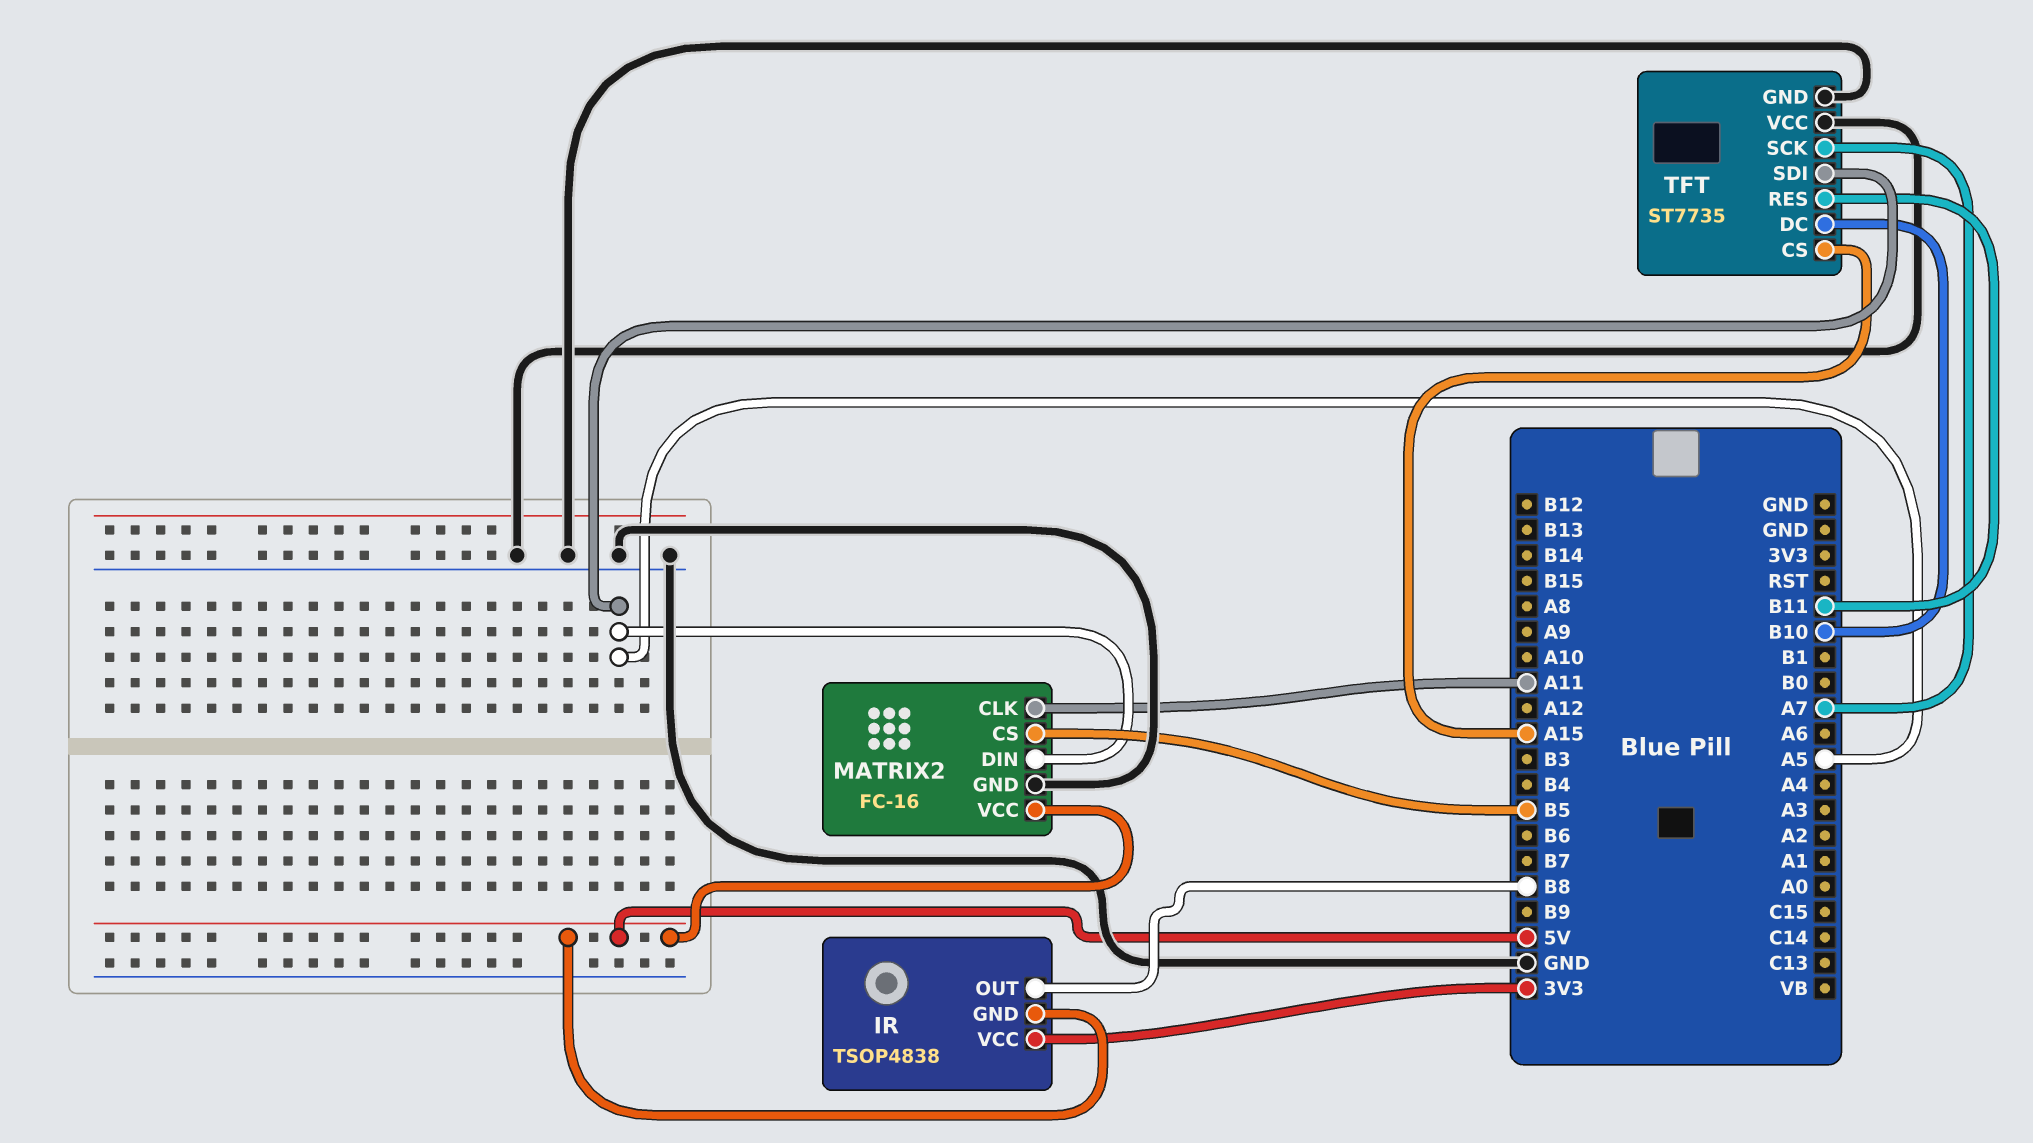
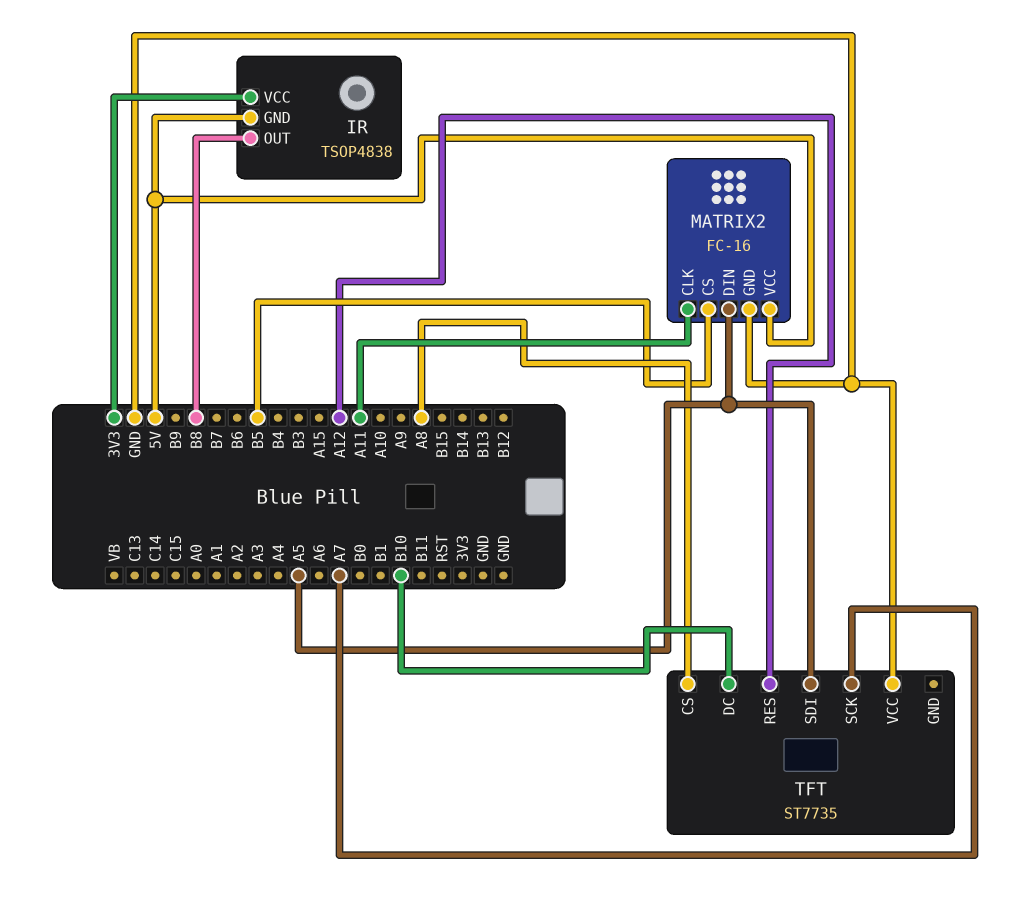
TFT pin CS: A15 -> A8
TFT pin GND: GND -> none
TFT pin RES: B11 -> A12

